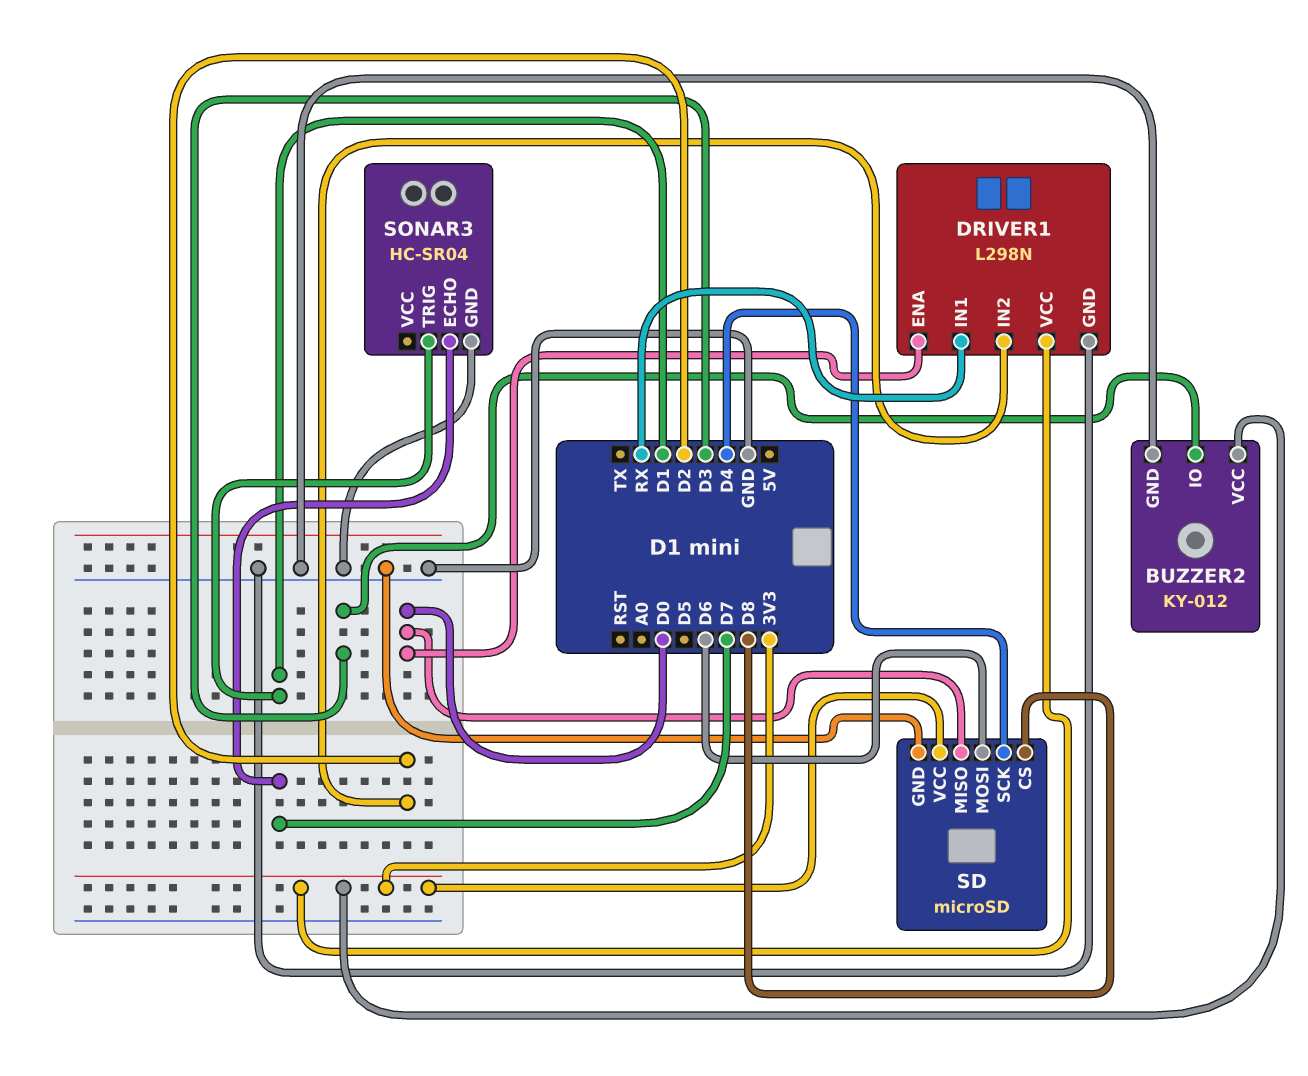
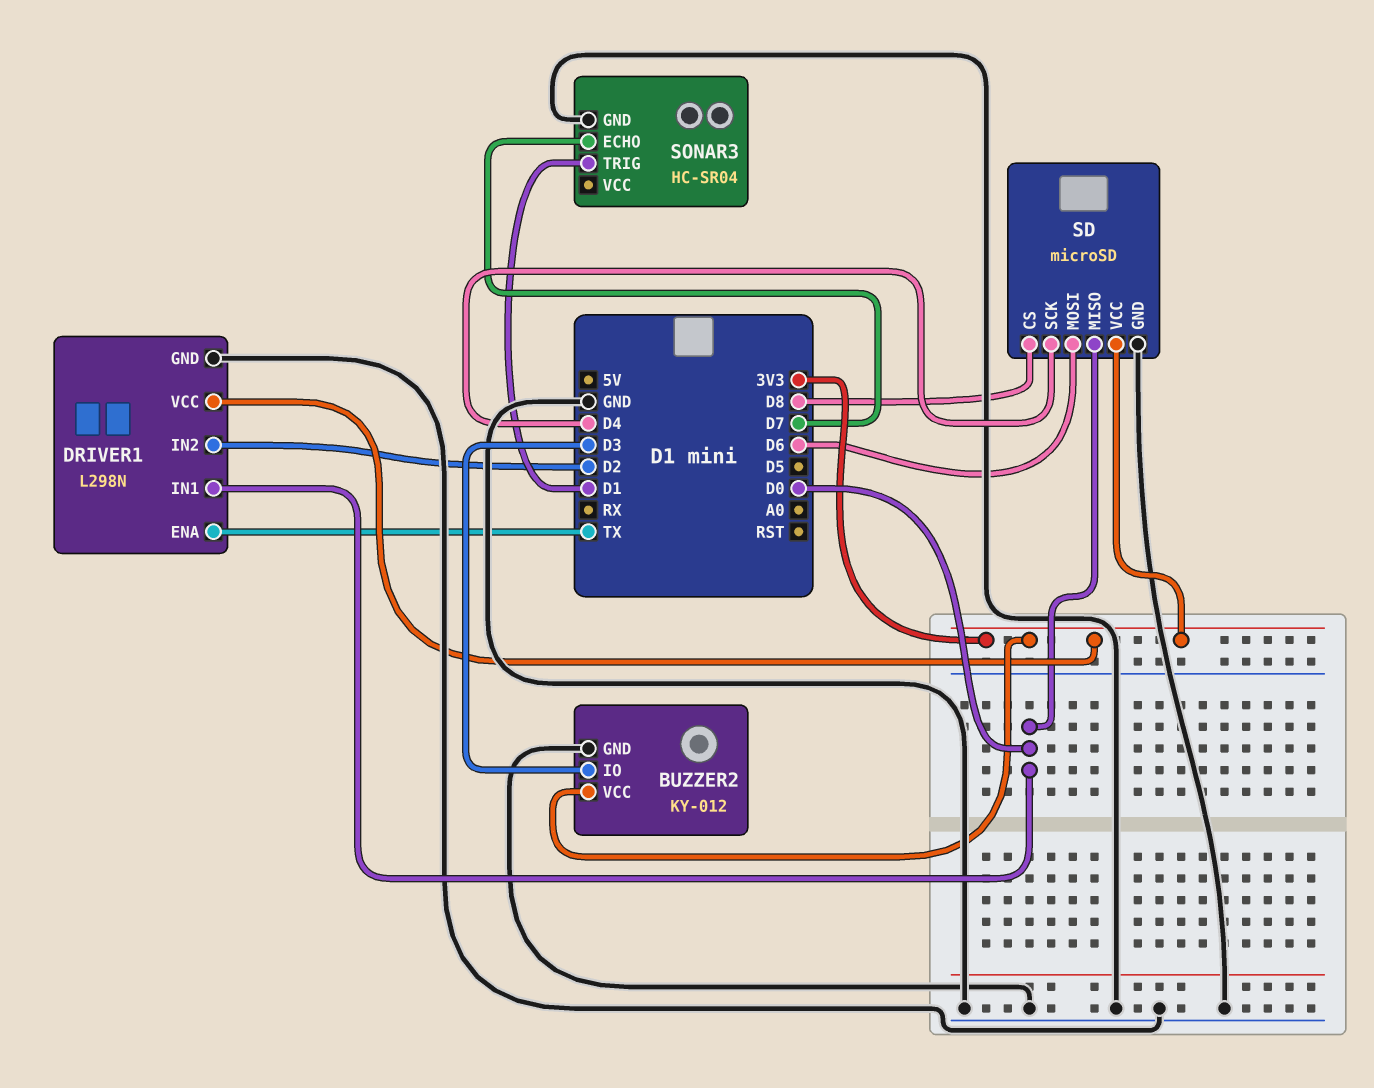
DRIVER1 pin ENA: D0 -> TX
DRIVER1 pin IN1: RX -> D0

